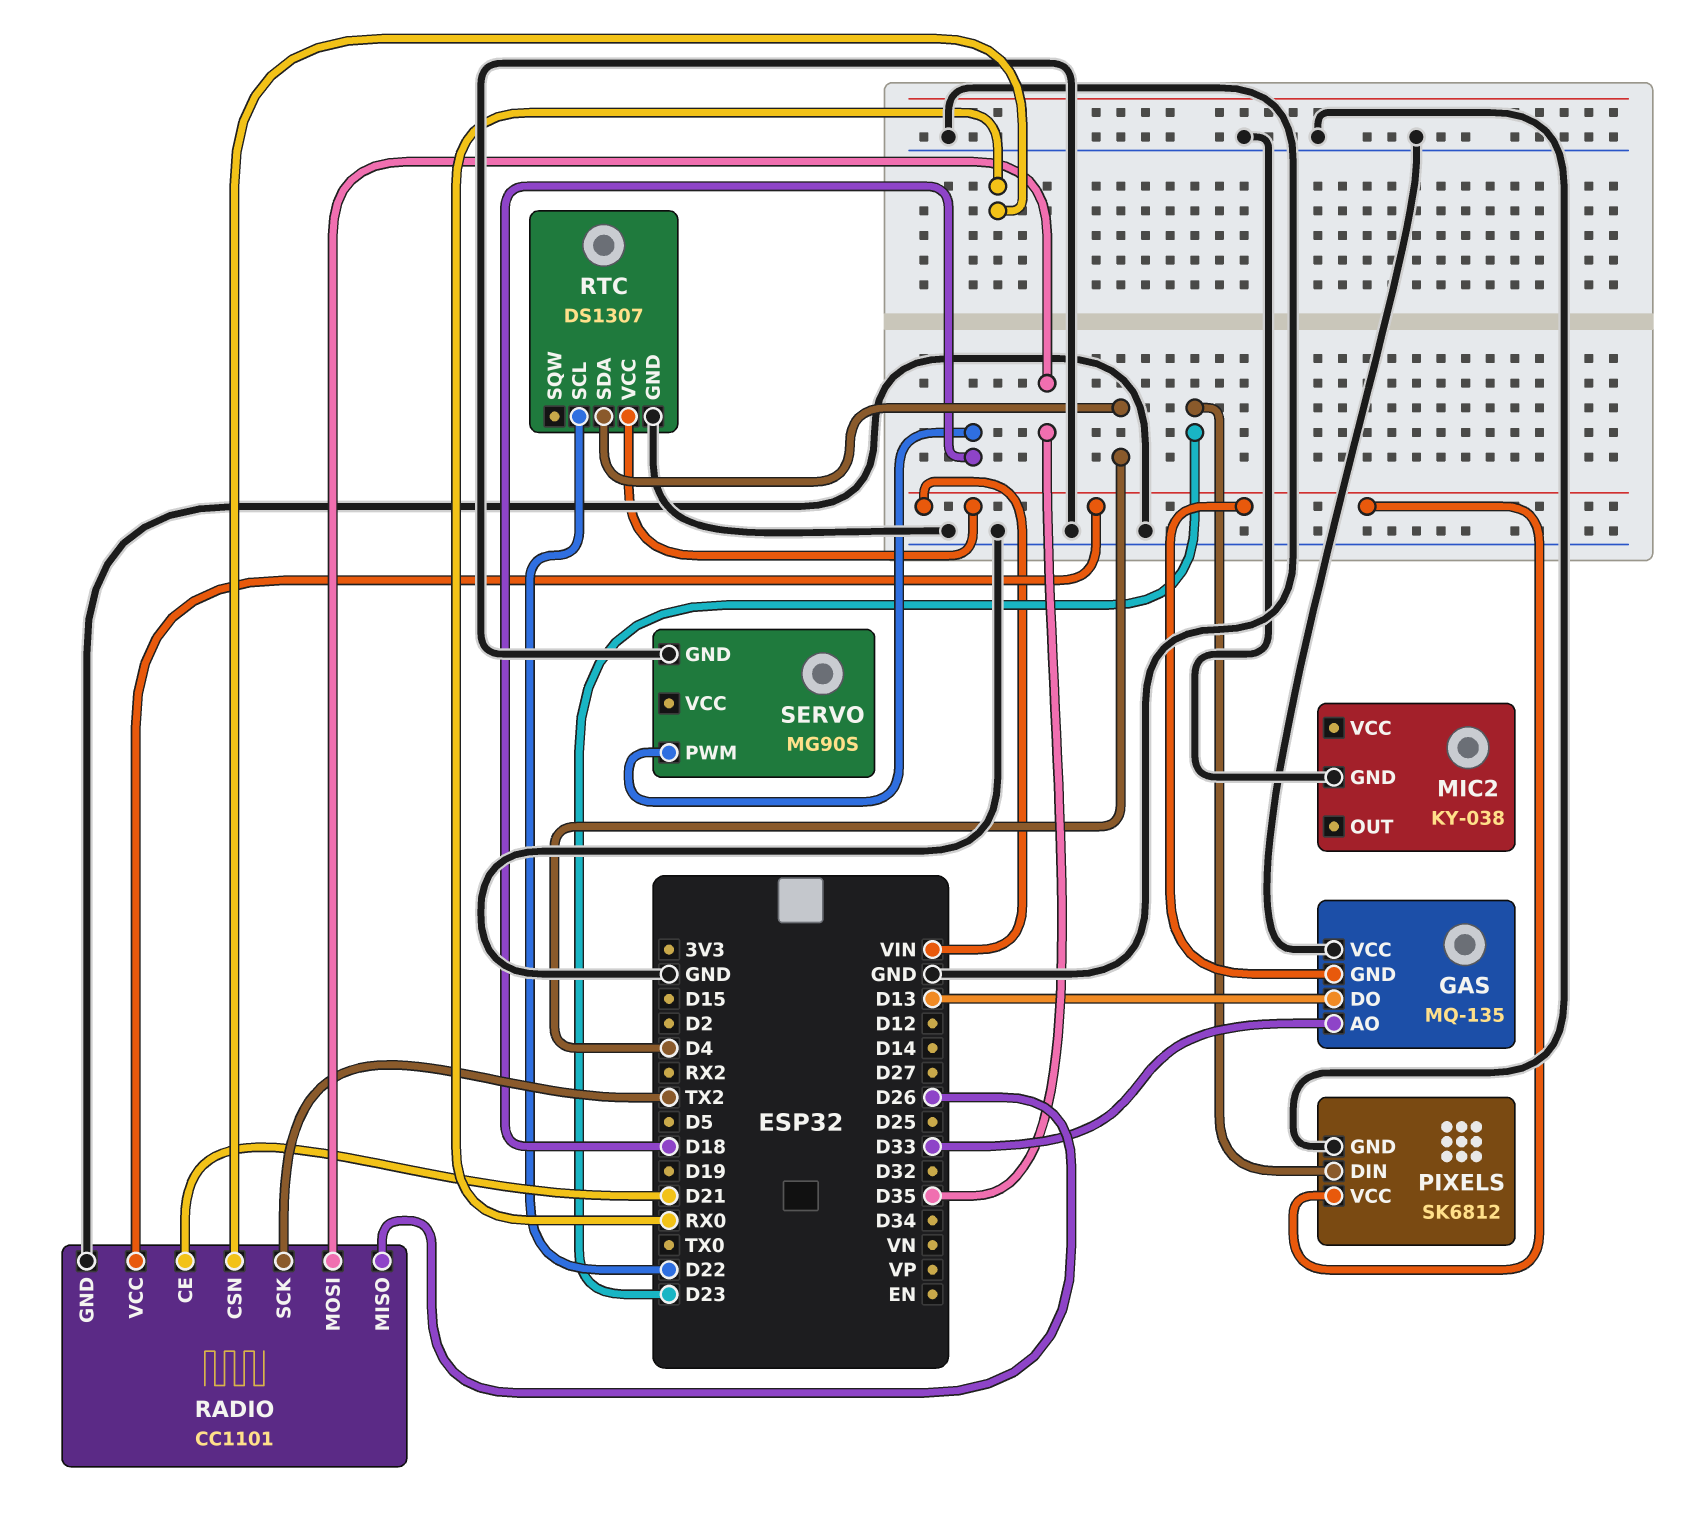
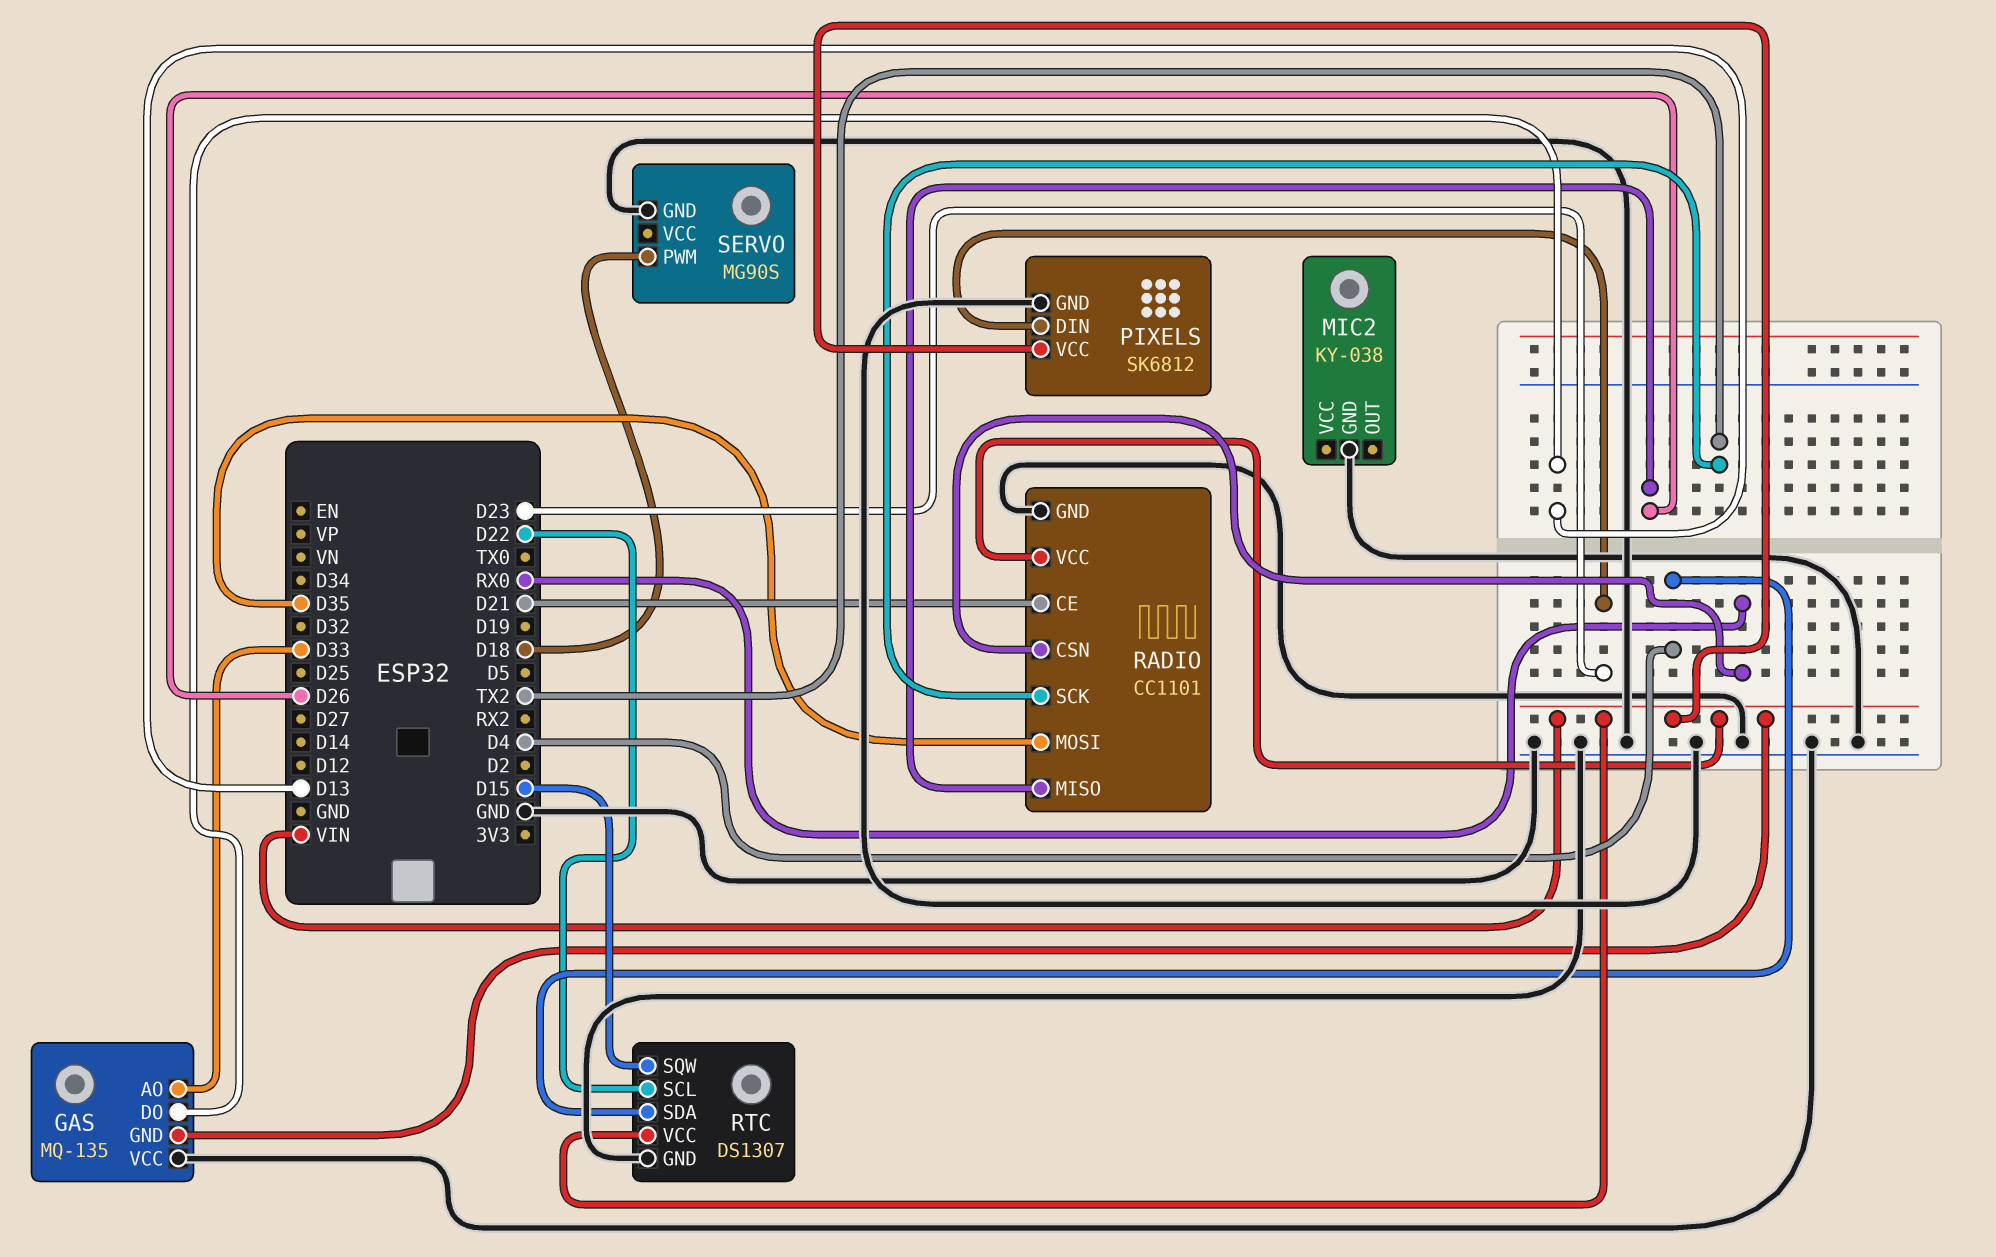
RTC pin SQW: none -> D15

